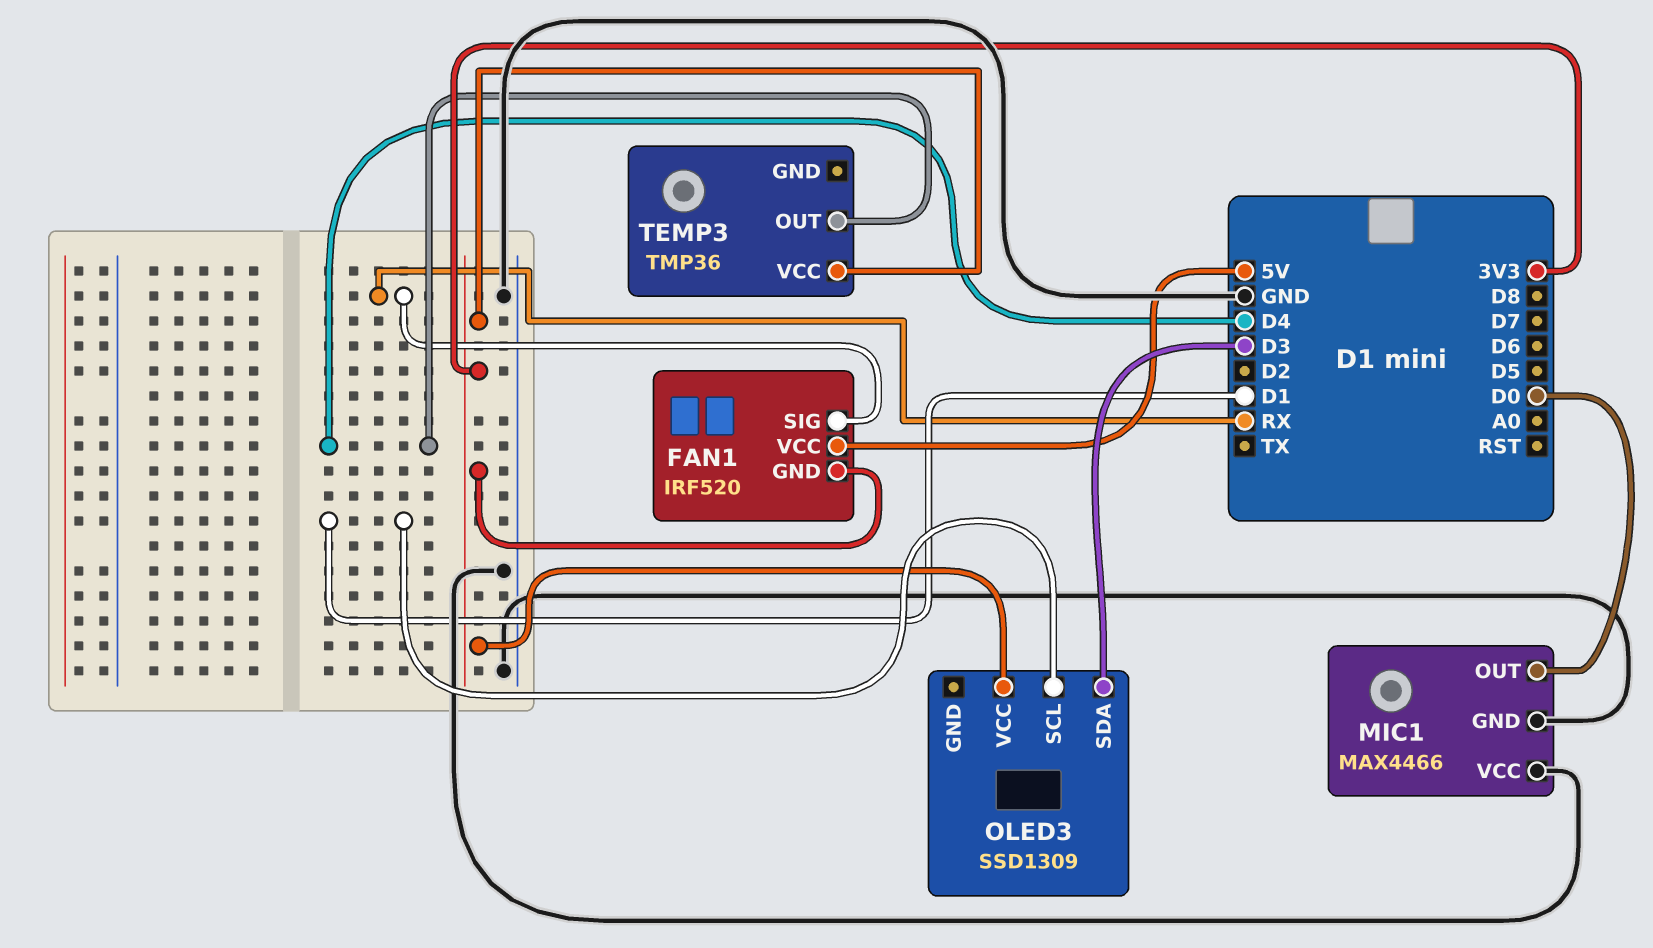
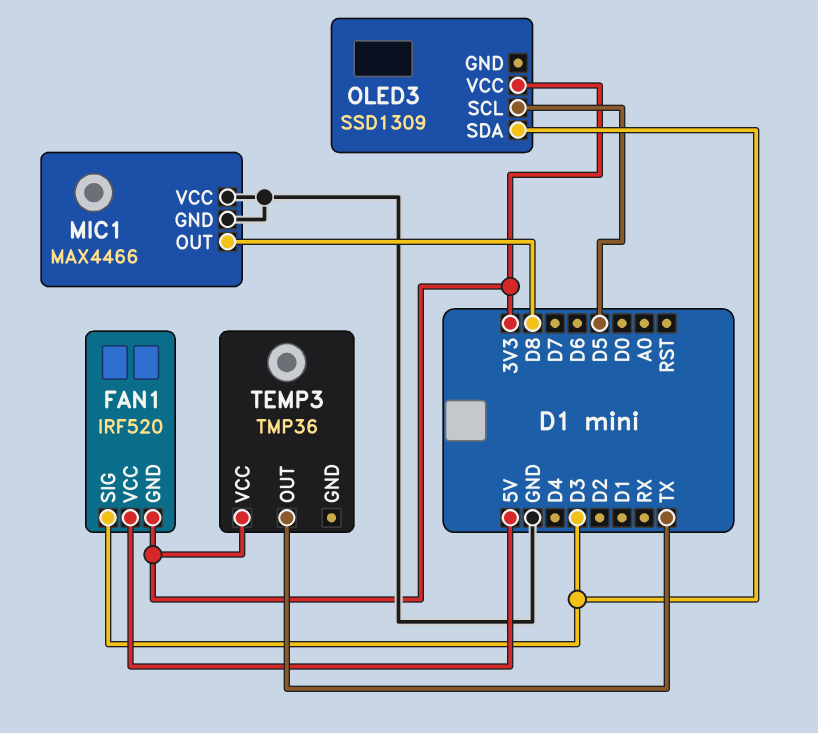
FAN1 pin SIG: RX -> D3
MIC1 pin OUT: D0 -> D8
OLED3 pin SCL: D1 -> D5
TEMP3 pin OUT: D4 -> TX

